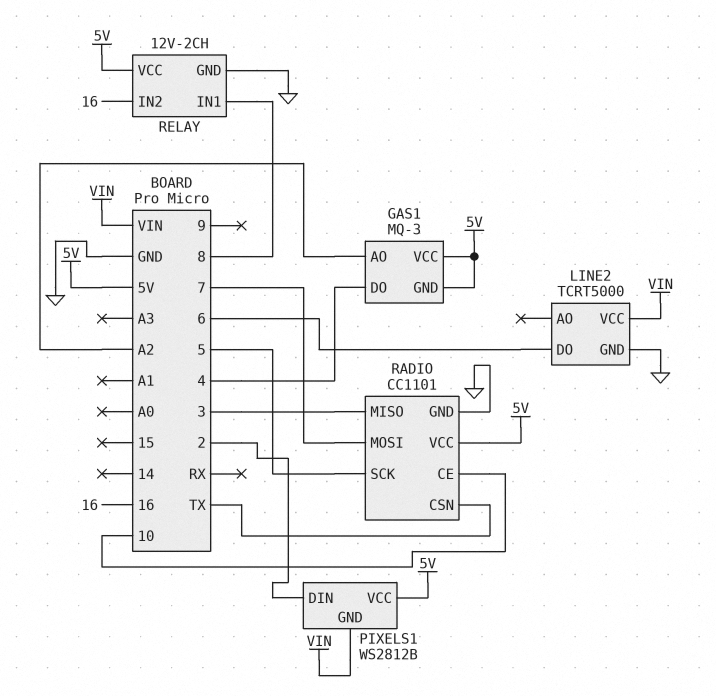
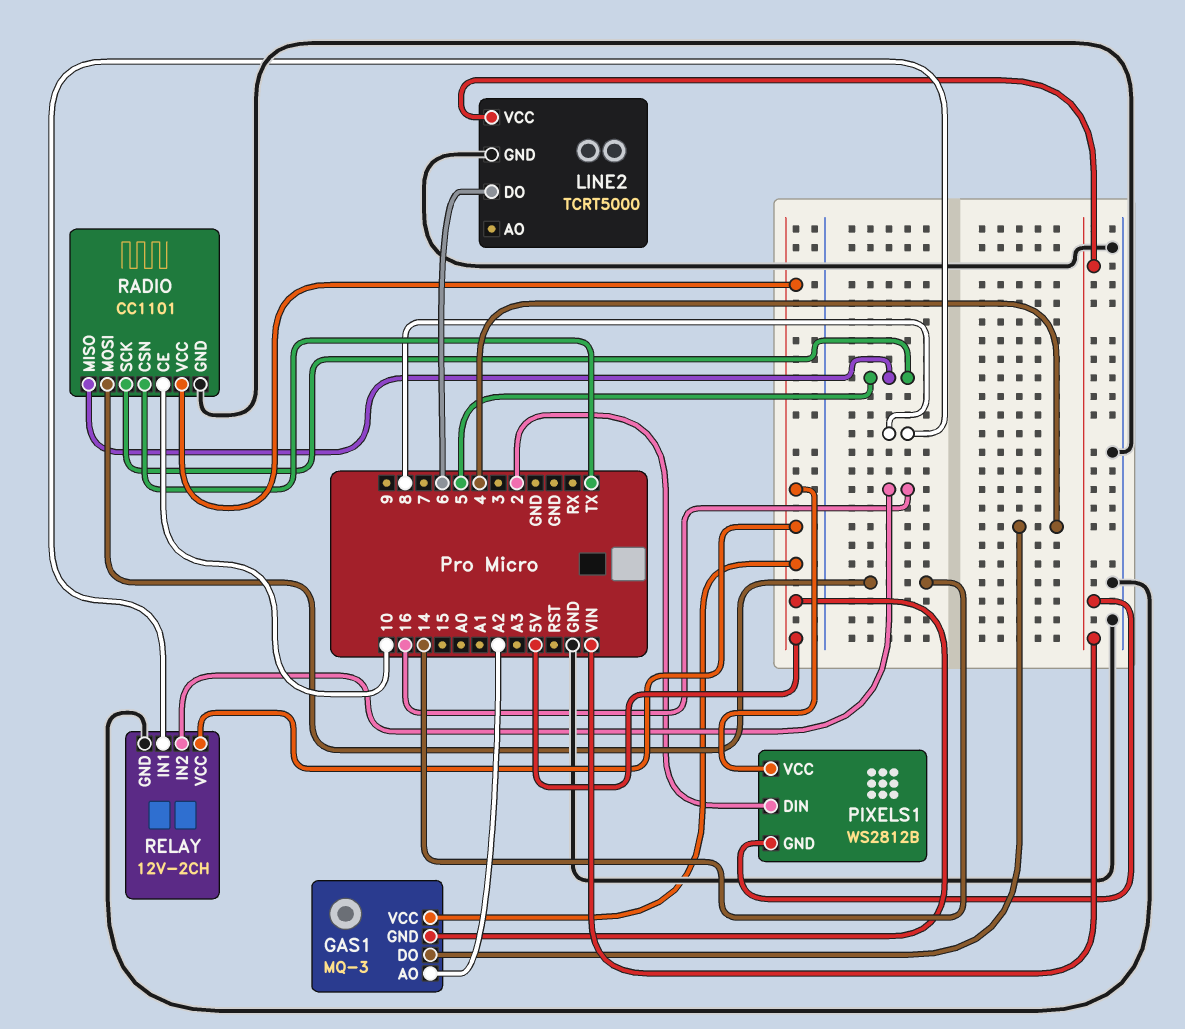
RADIO pin MISO: 3 -> 5
RADIO pin MOSI: 7 -> 14

